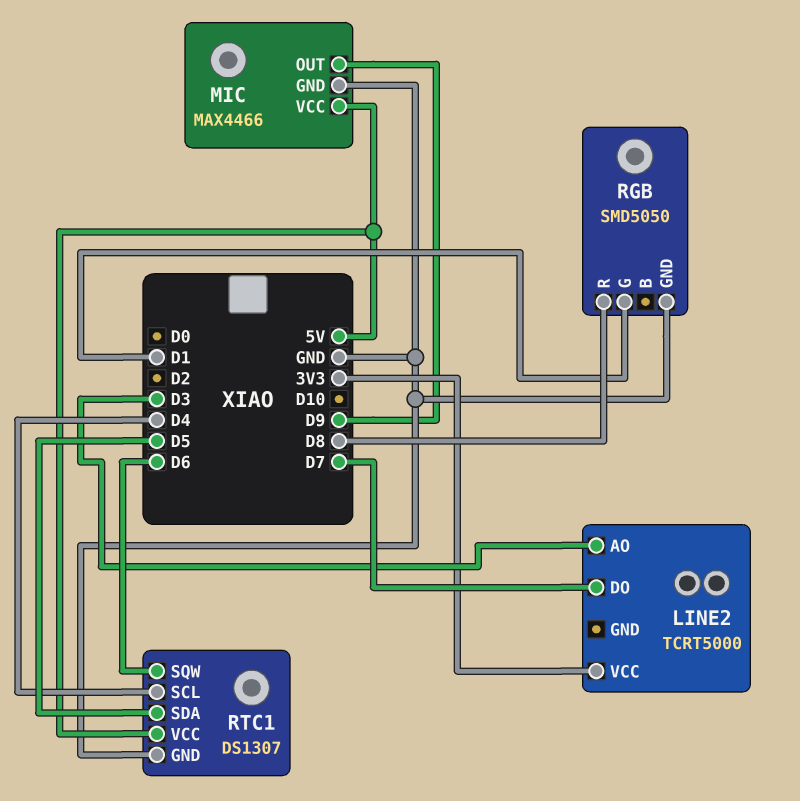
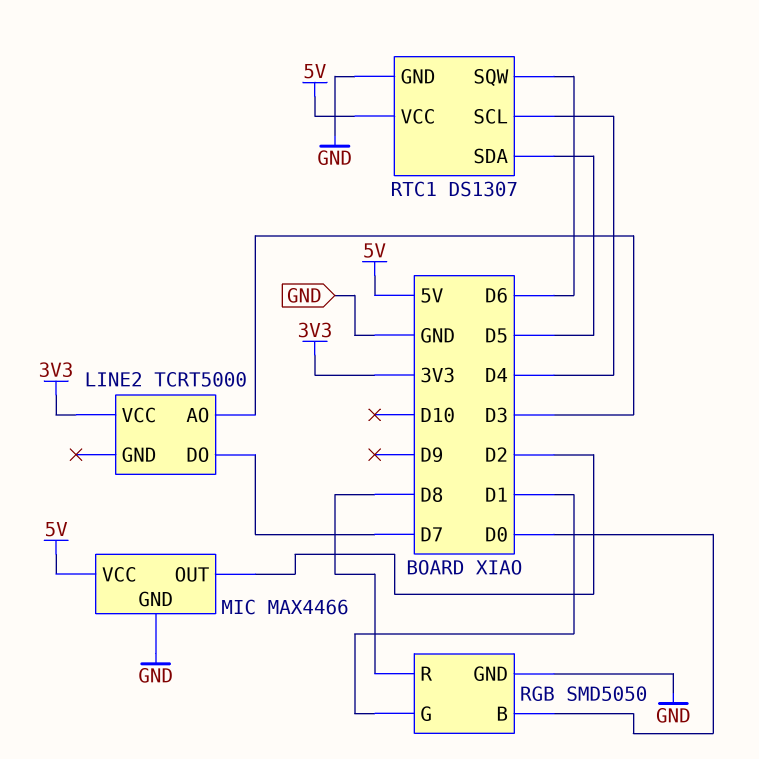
MIC pin OUT: D9 -> D2
RGB pin B: none -> D0

